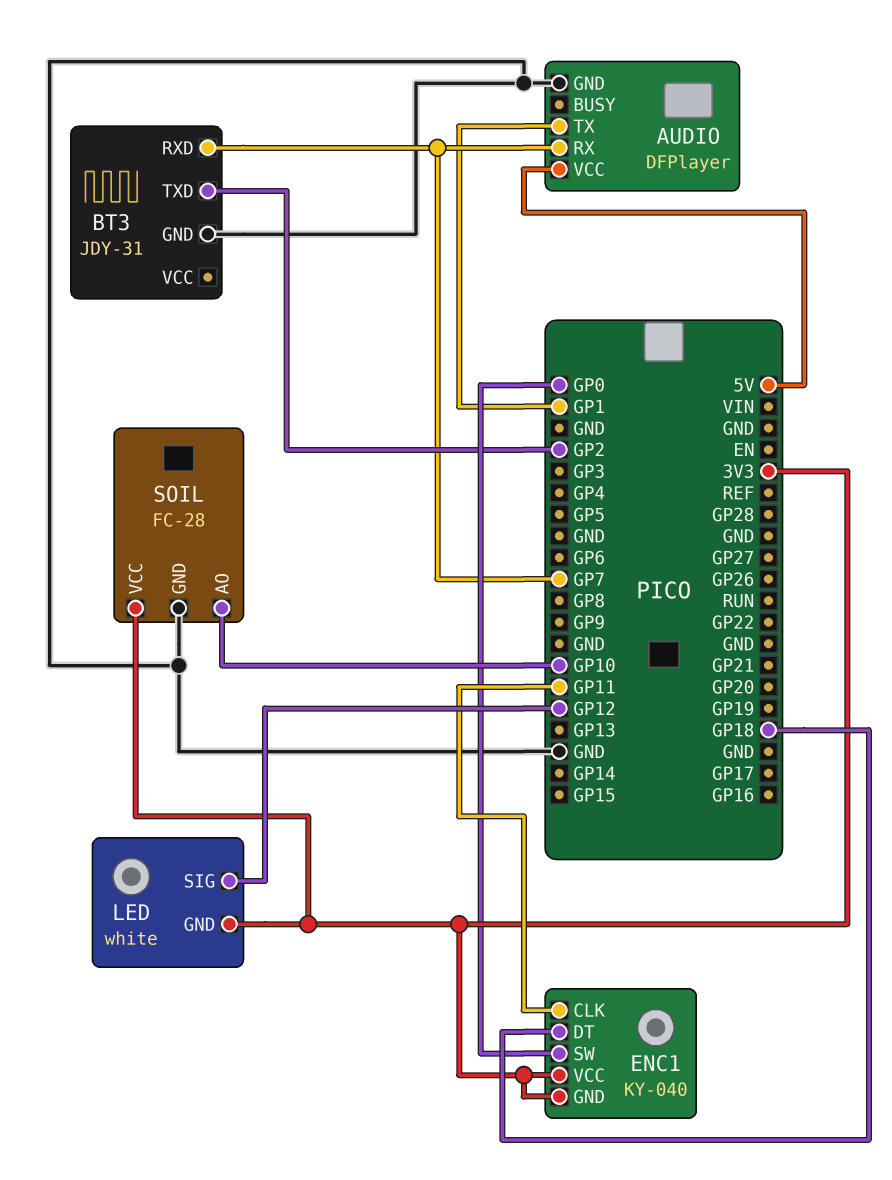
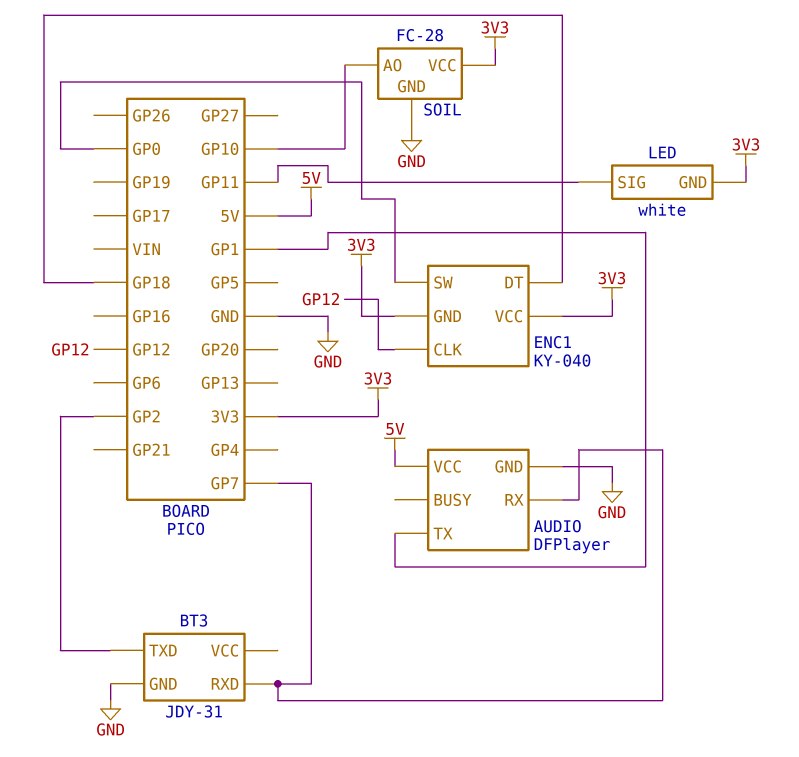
ENC1 pin CLK: GP11 -> GP12
LED pin SIG: GP12 -> GP11

